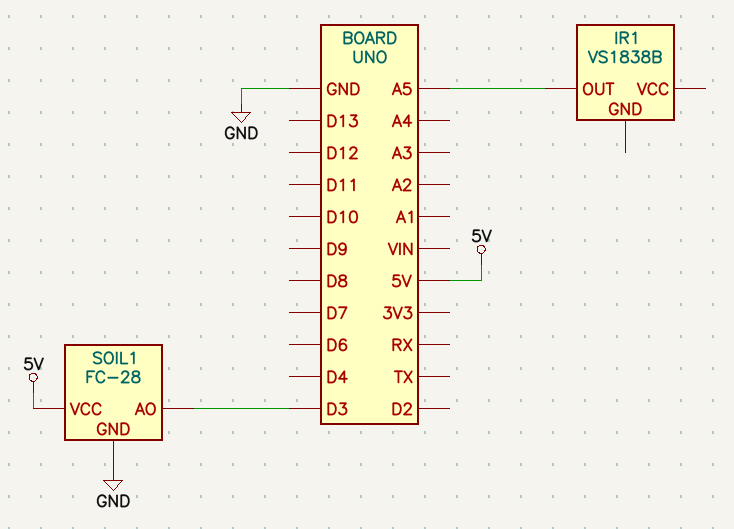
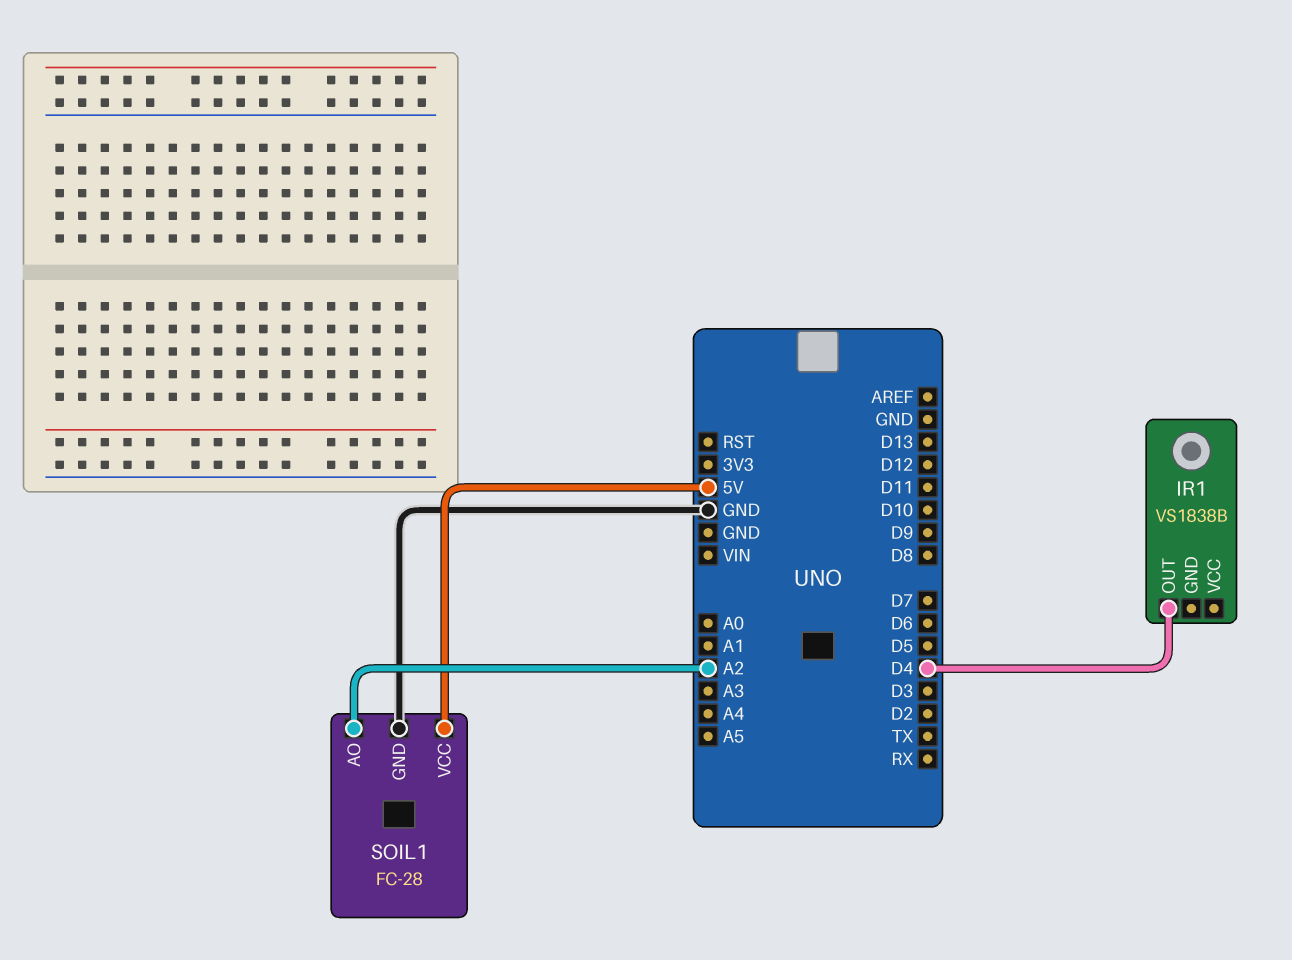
IR1 pin OUT: A5 -> D4
SOIL1 pin AO: D3 -> A2

